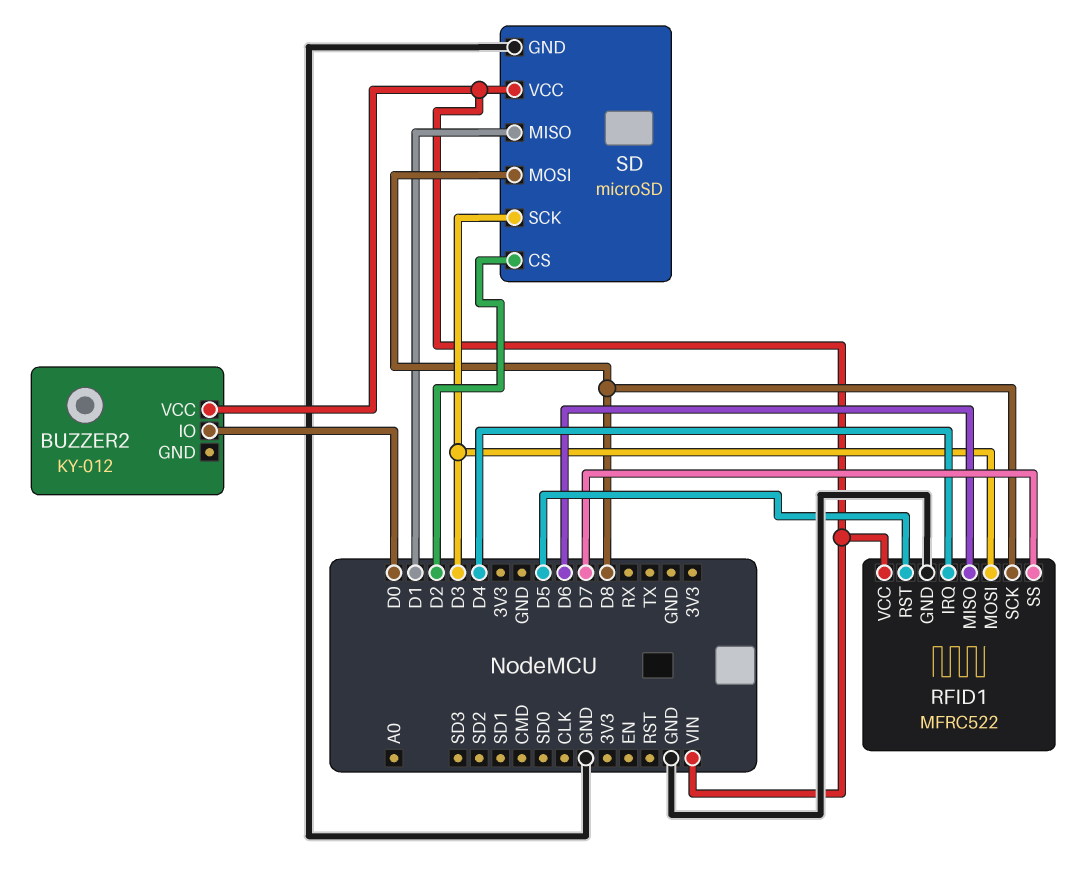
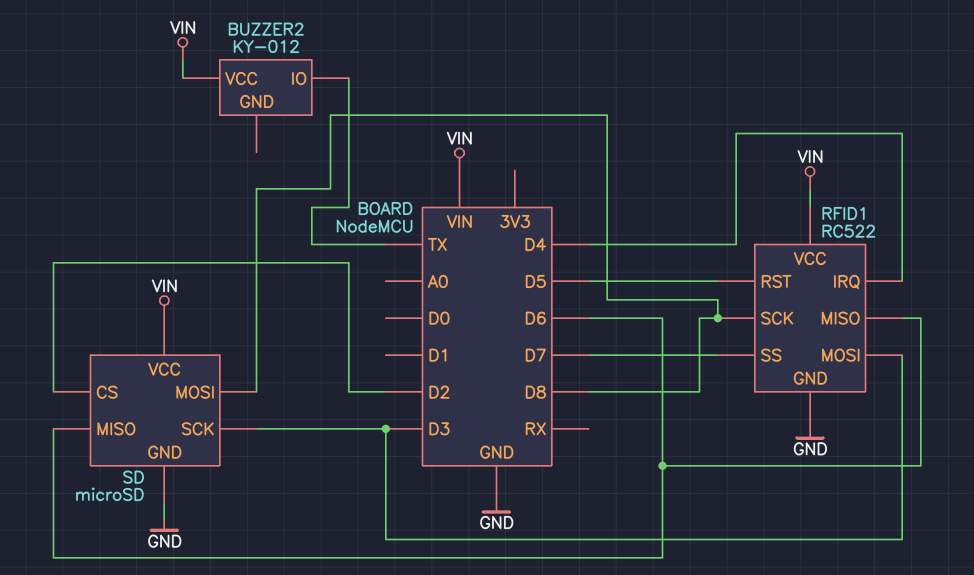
BUZZER2 pin IO: D0 -> TX
RFID1: MFRC522 -> RC522
SD pin MISO: D1 -> D6

